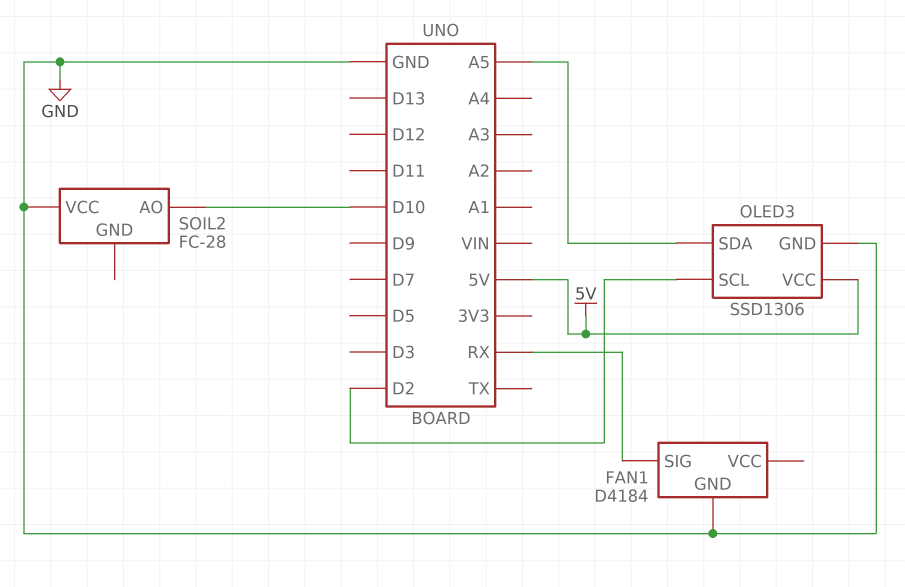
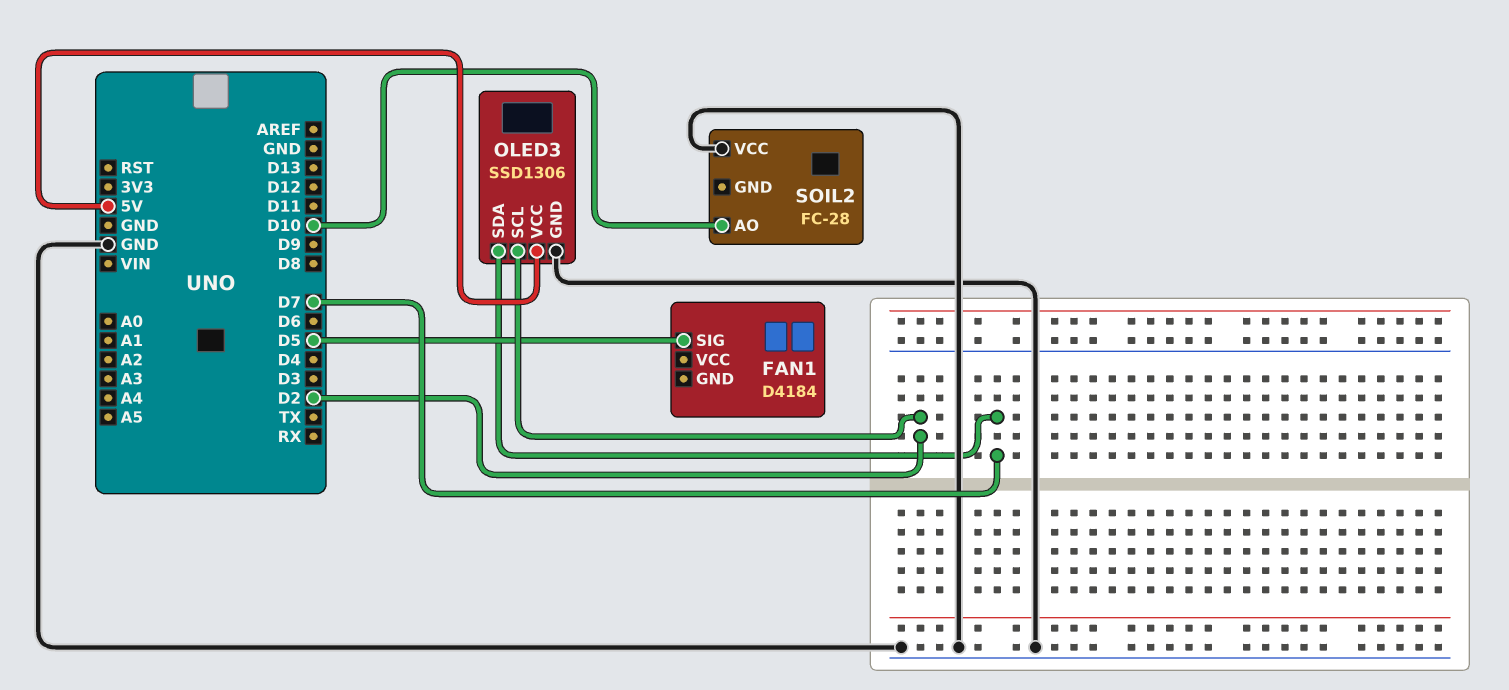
FAN1 pin GND: GND -> none
FAN1 pin SIG: RX -> D5
OLED3 pin SDA: A5 -> D7

